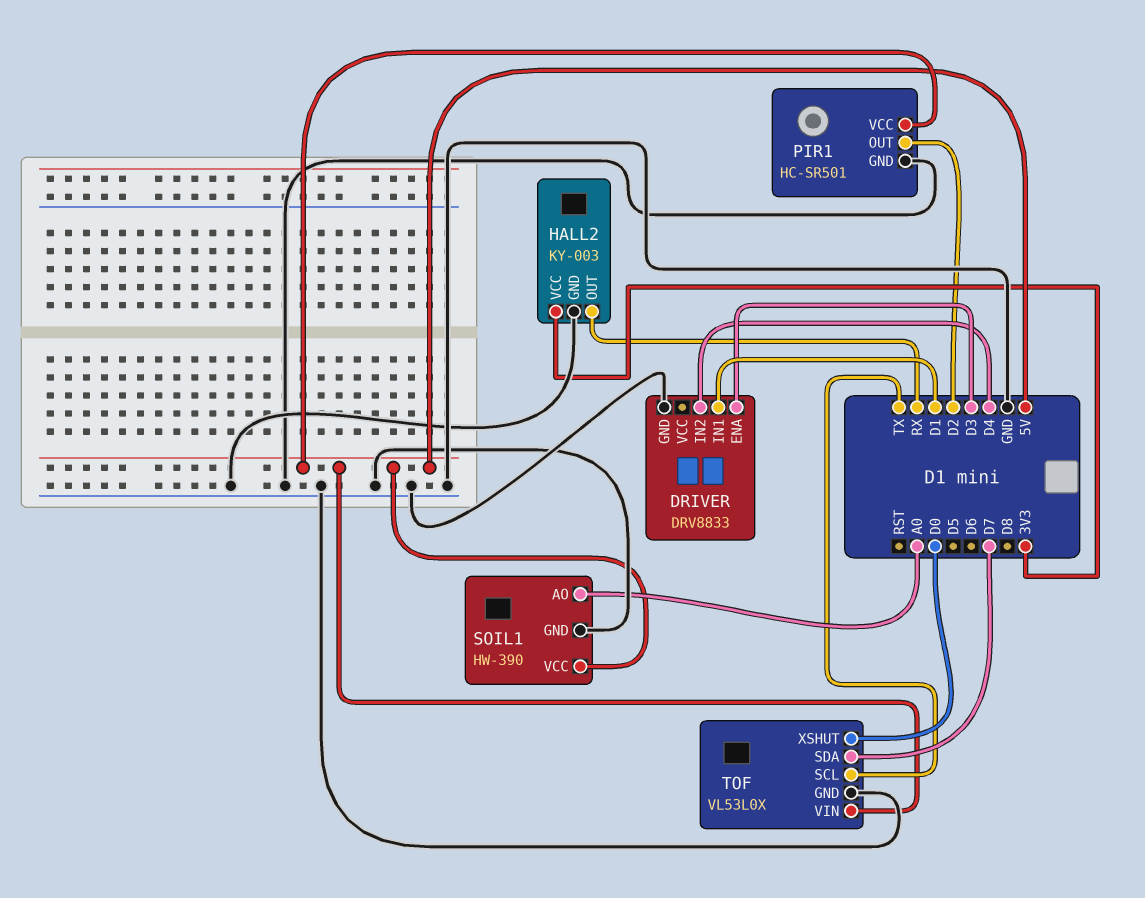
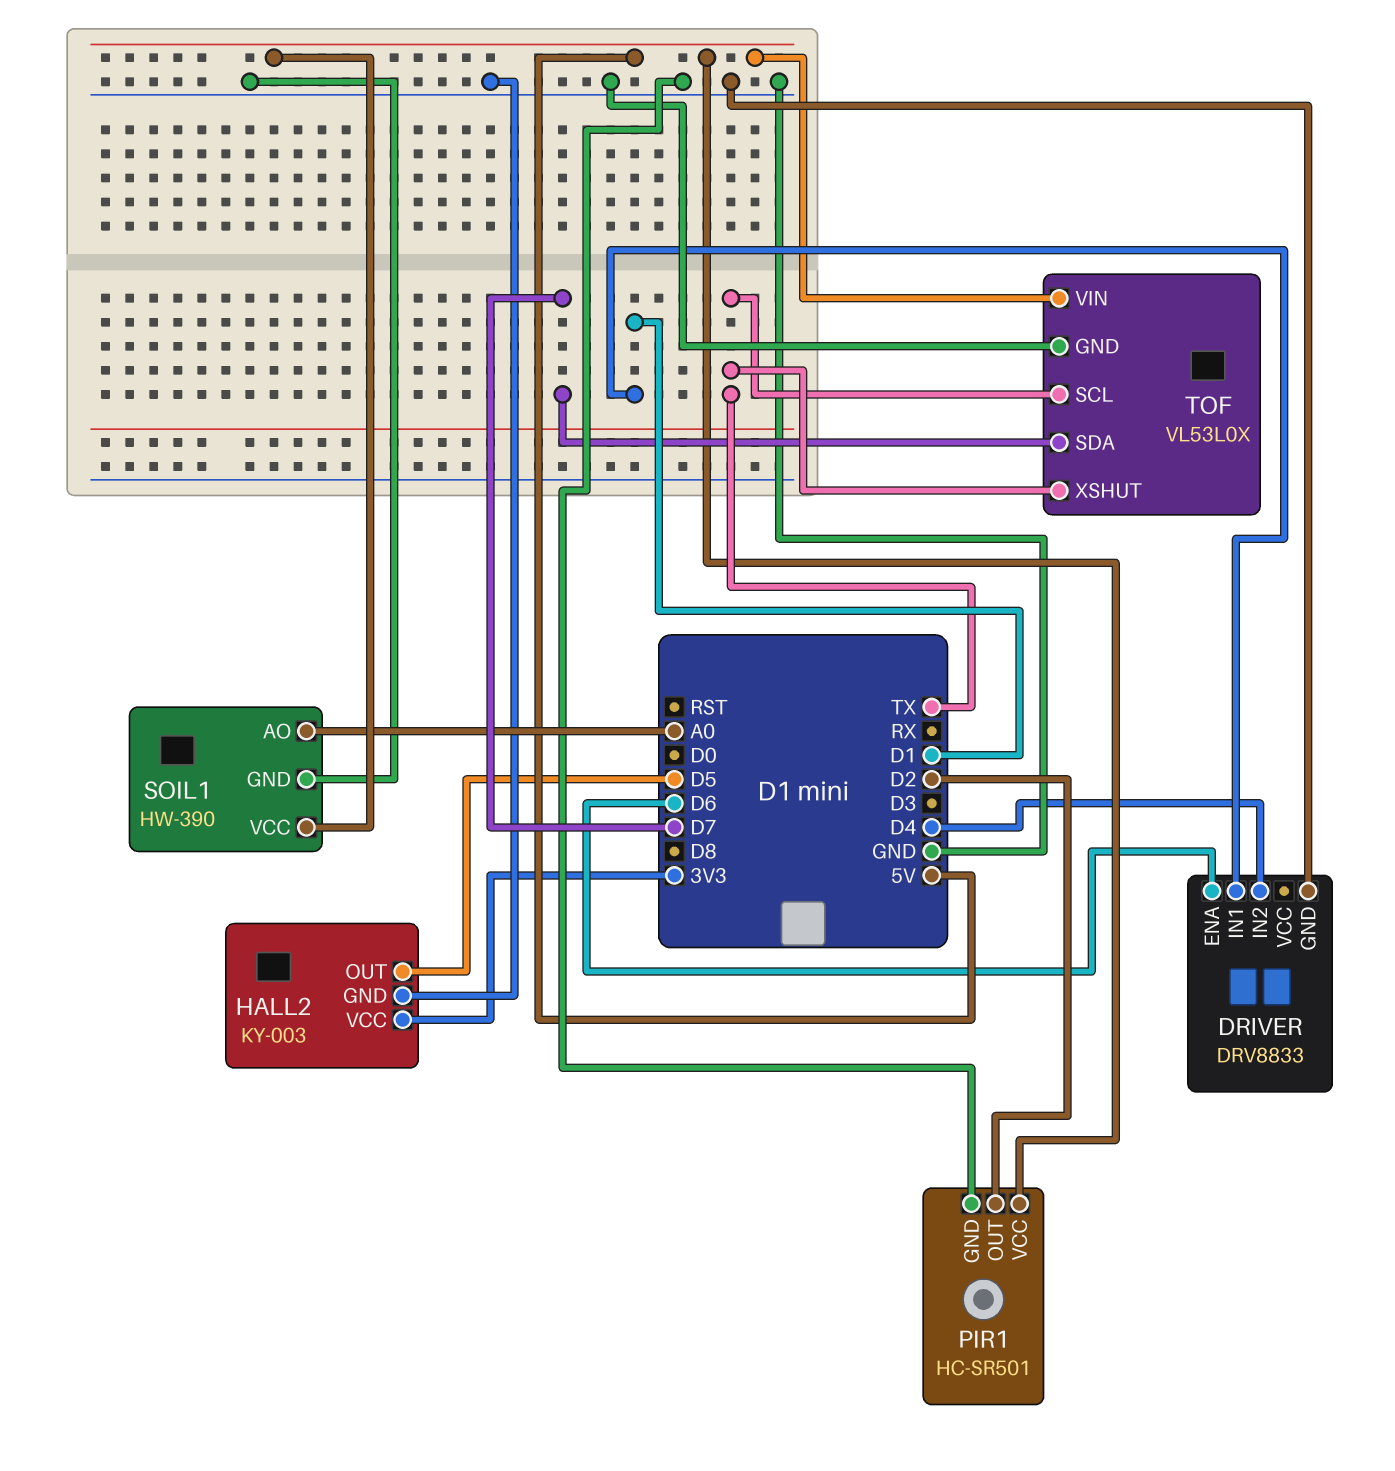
DRIVER pin ENA: D3 -> D6
HALL2 pin OUT: RX -> D5
TOF pin XSHUT: D0 -> TX

